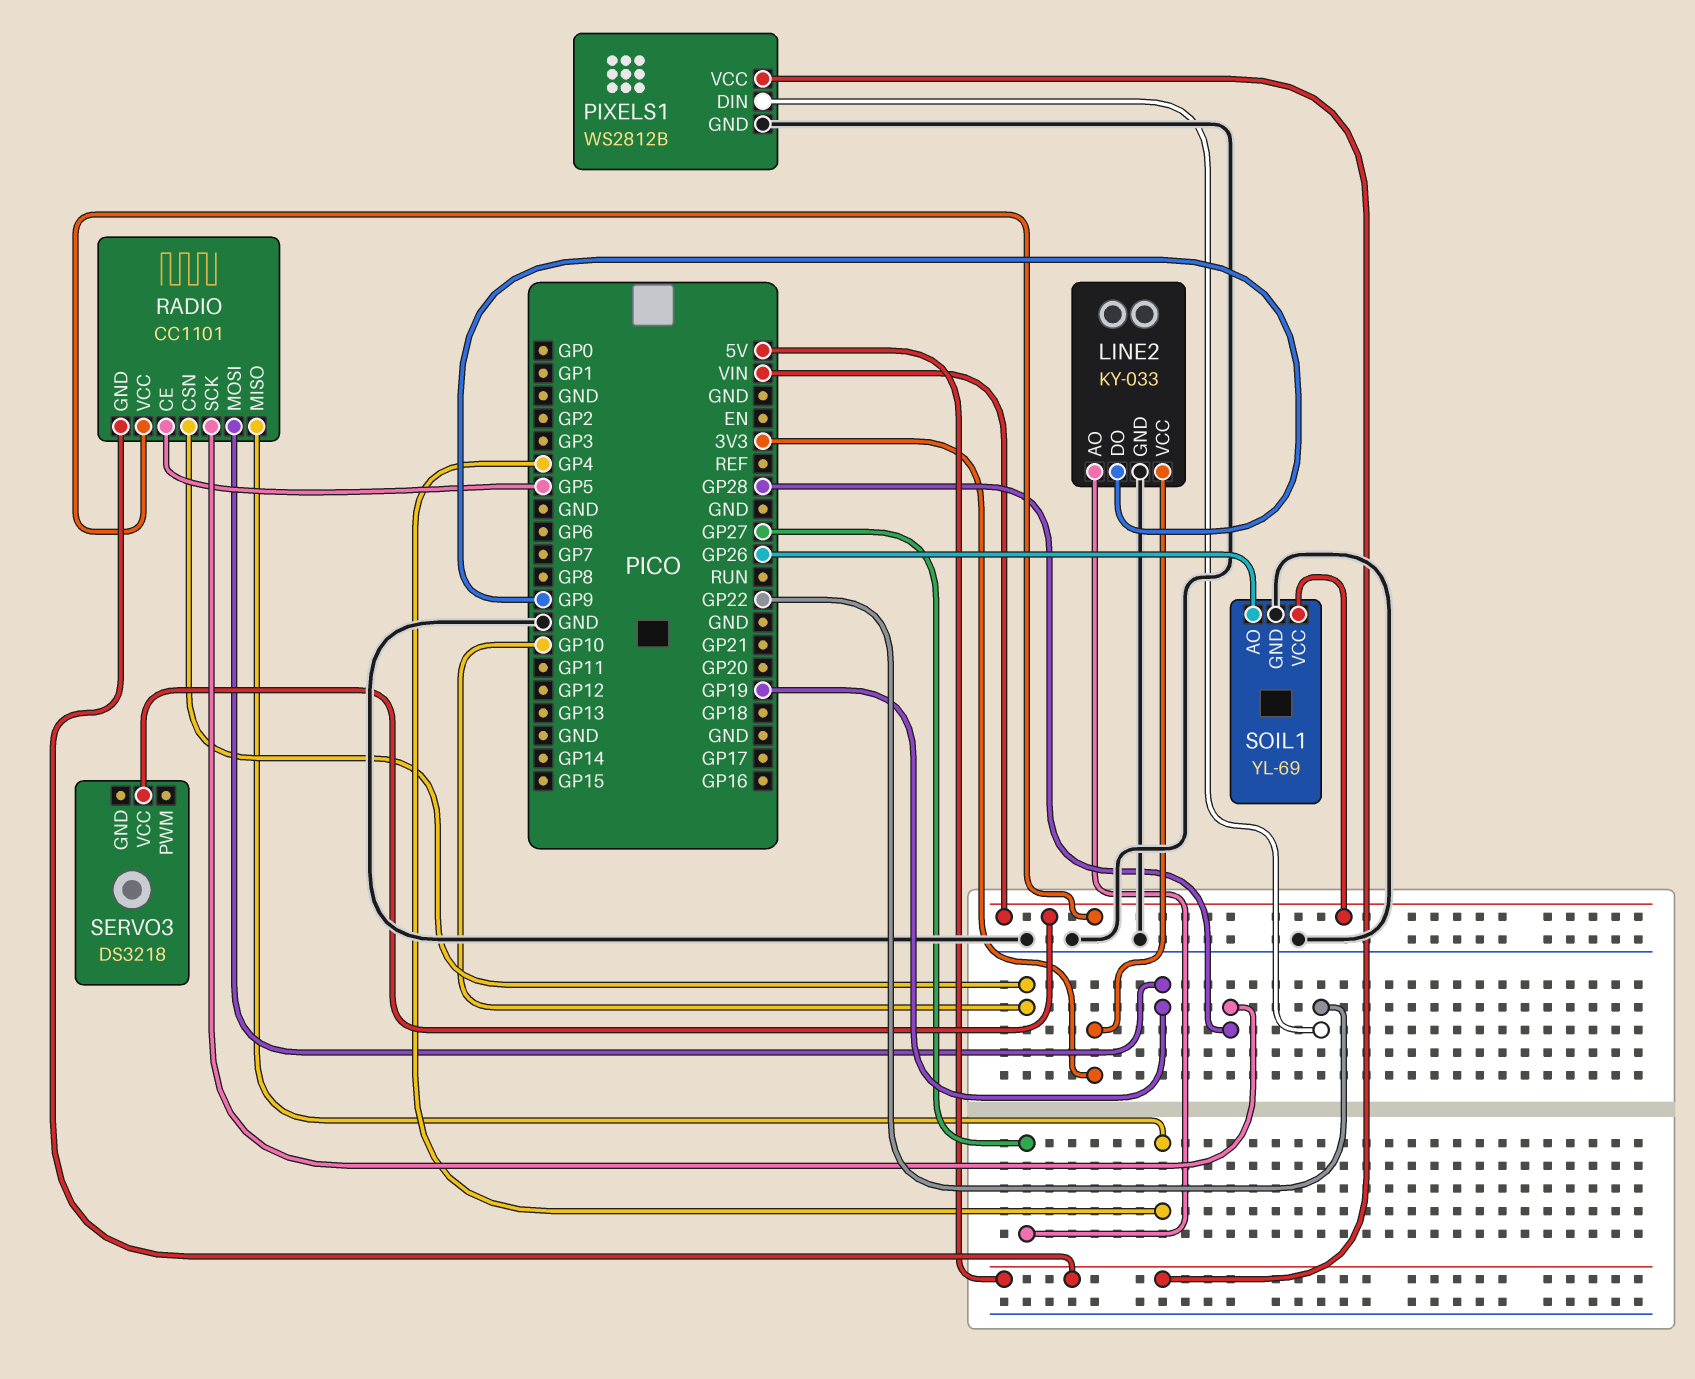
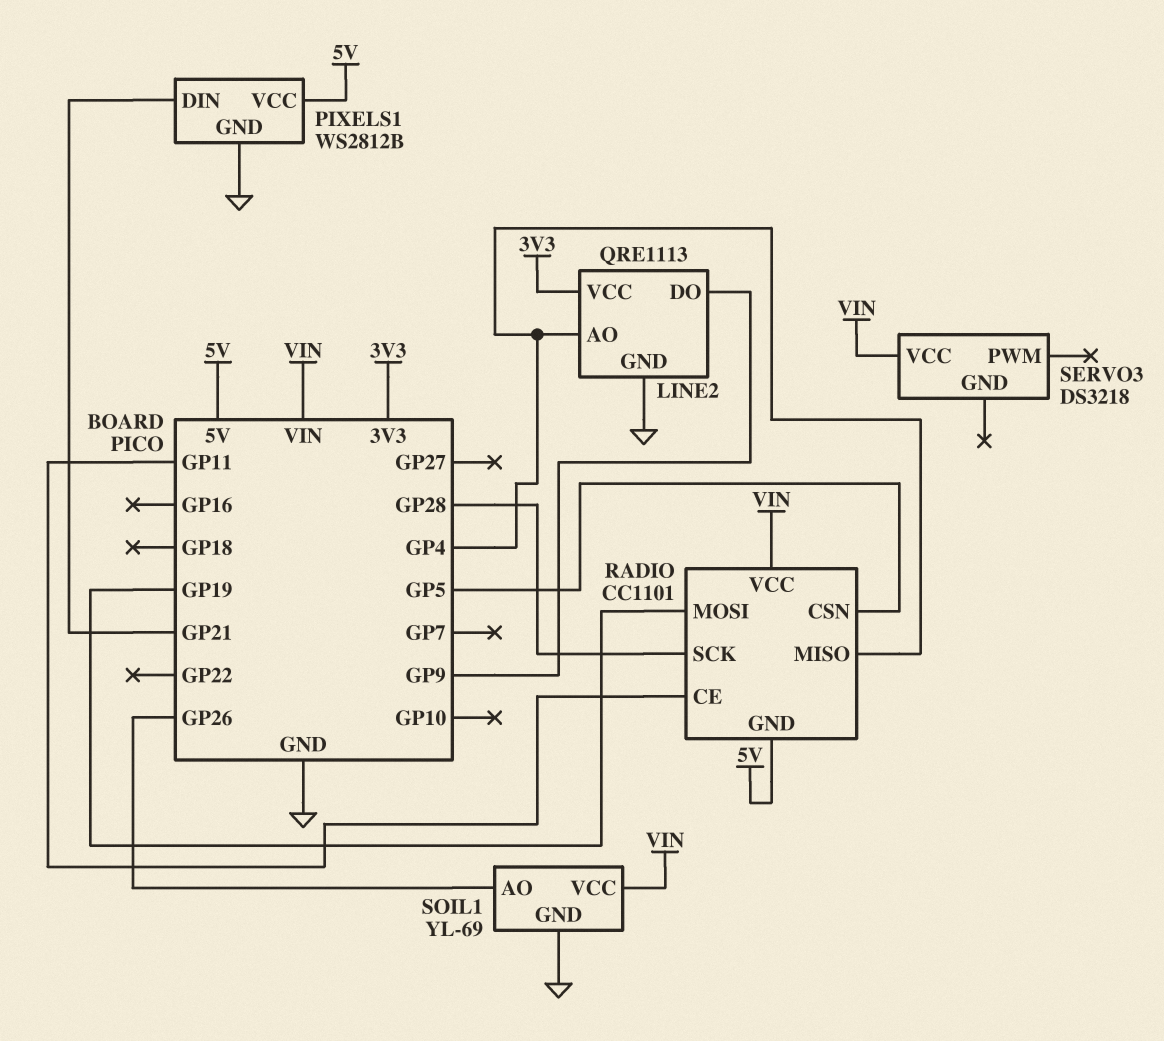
LINE2: KY-033 -> QRE1113
LINE2 pin AO: GP27 -> GP4
PIXELS1 pin DIN: GP22 -> GP21
RADIO pin CE: GP5 -> GP11
RADIO pin CSN: GP10 -> GP5

